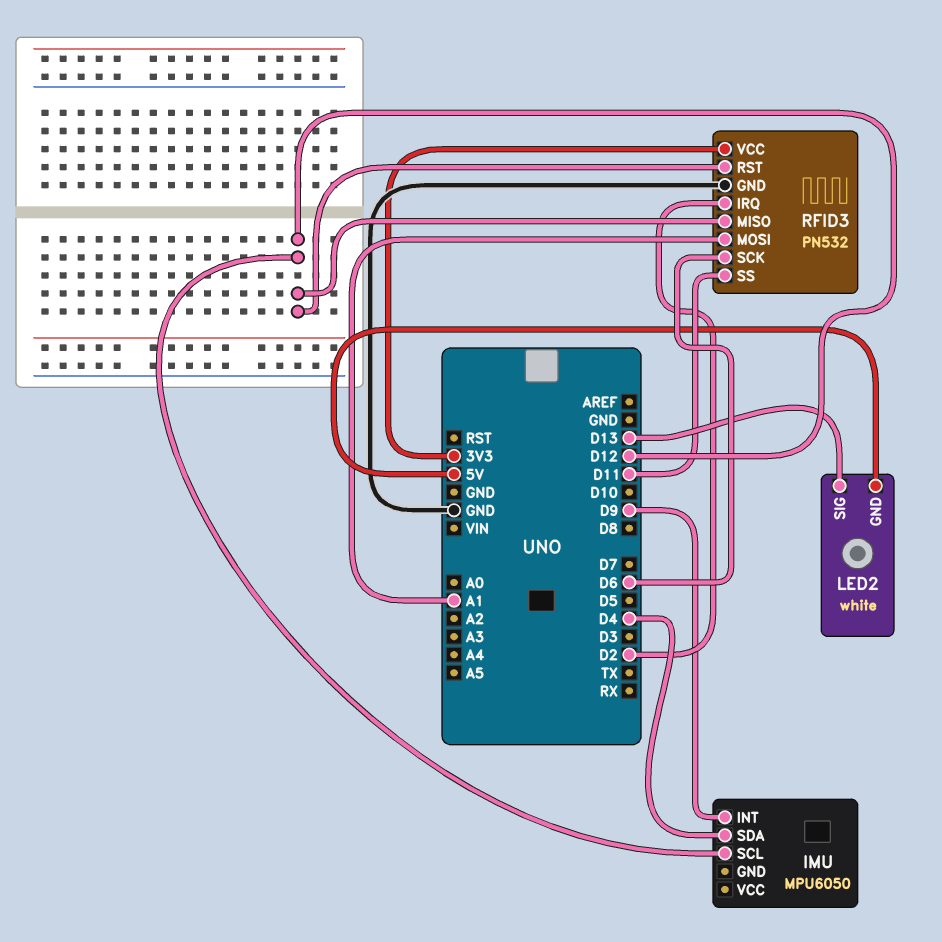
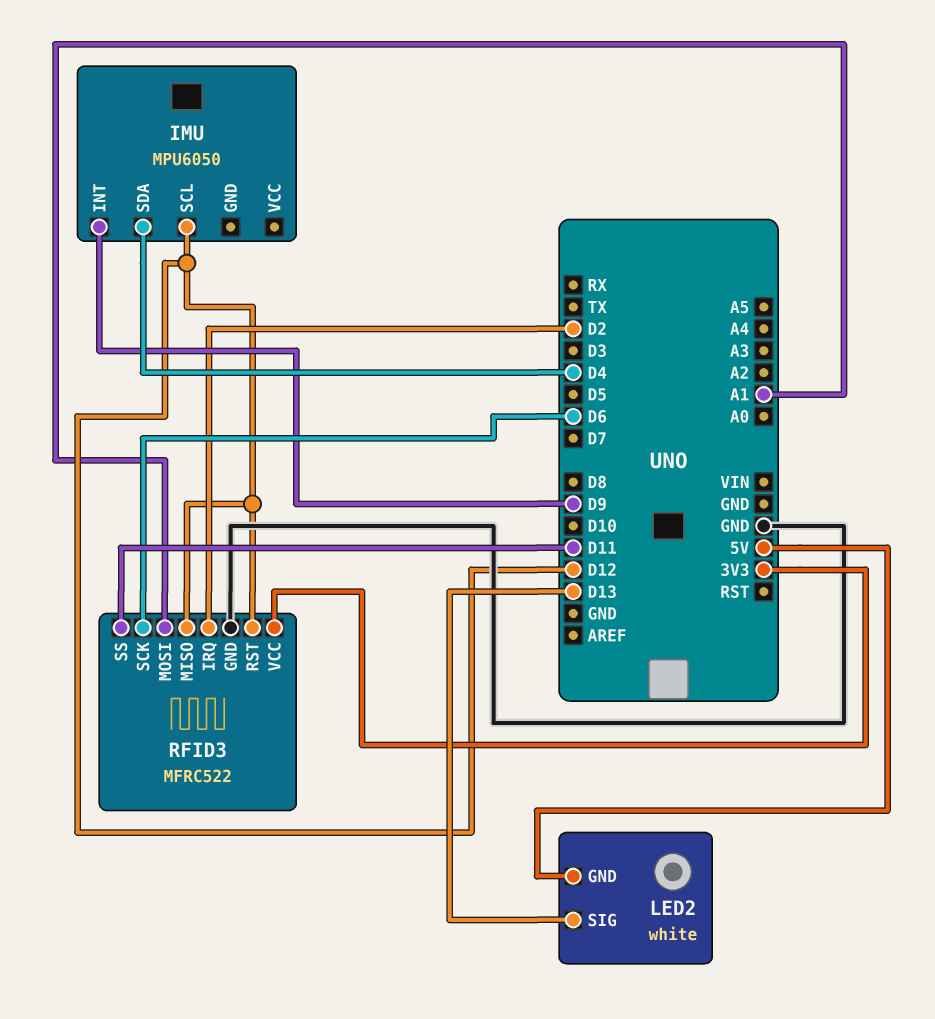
RFID3: PN532 -> MFRC522

